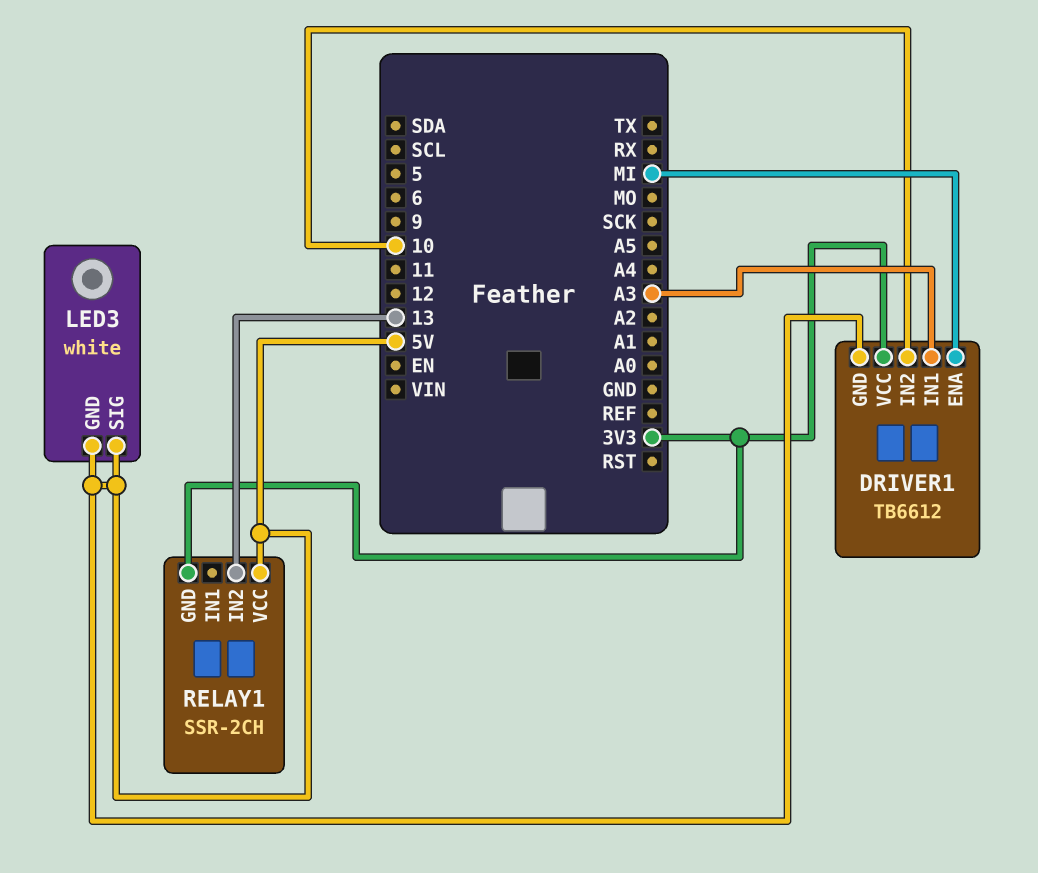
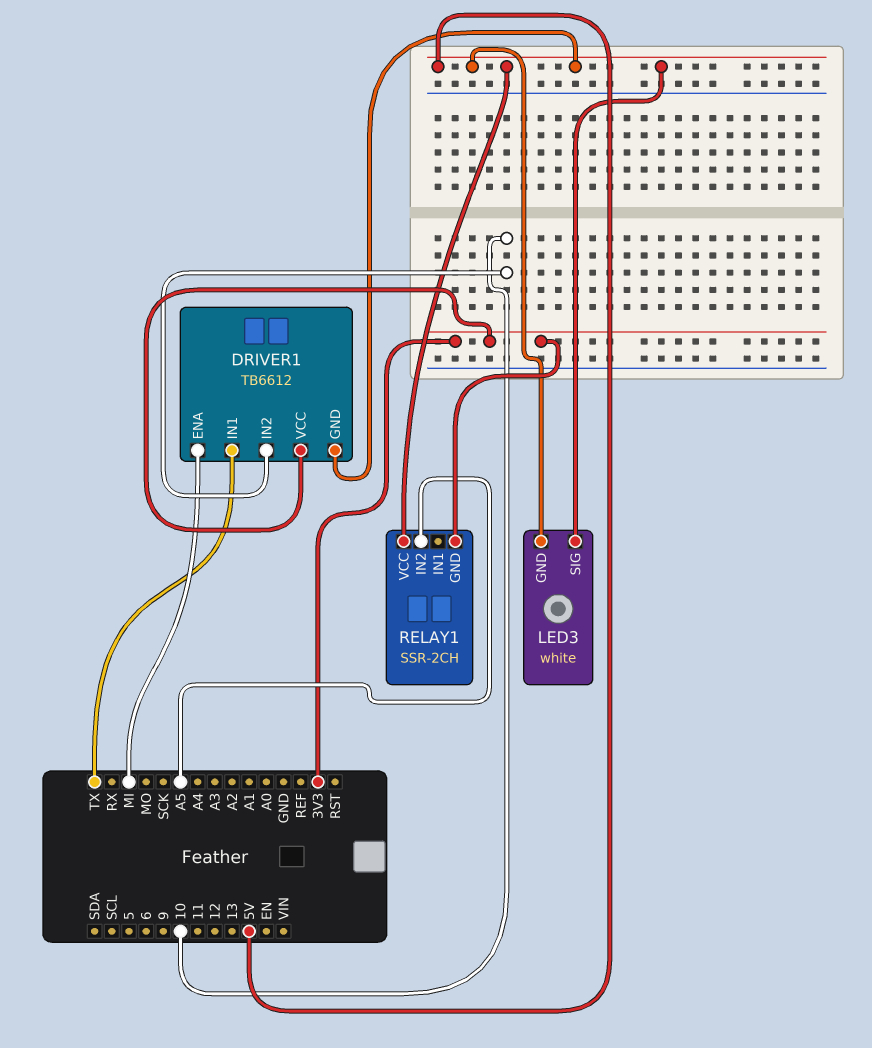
DRIVER1 pin IN1: A3 -> TX
RELAY1 pin IN2: 13 -> A5

